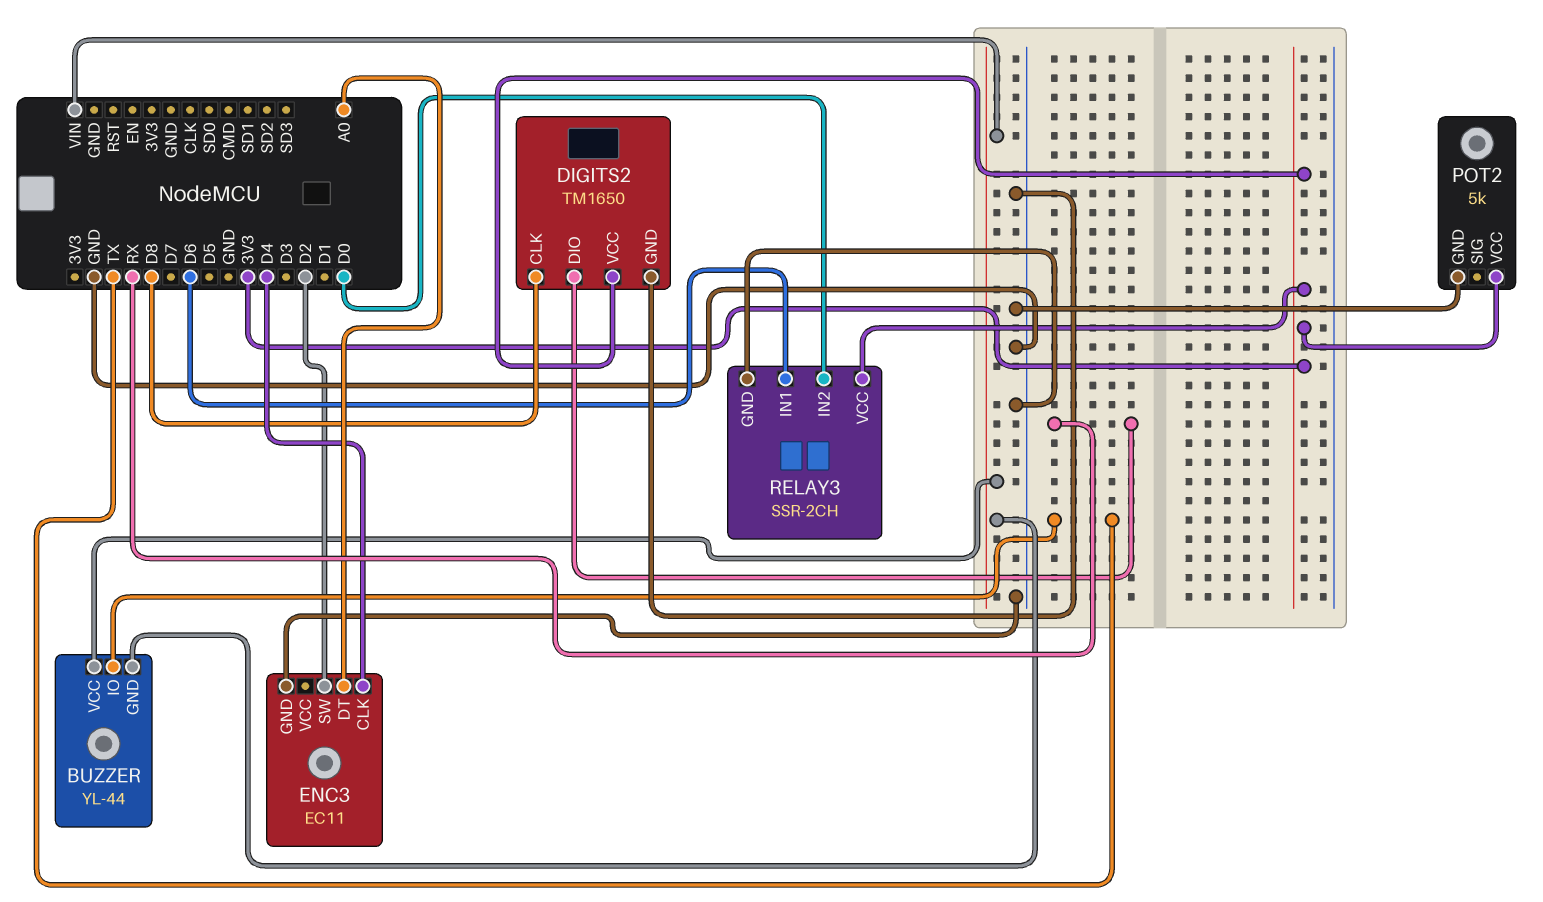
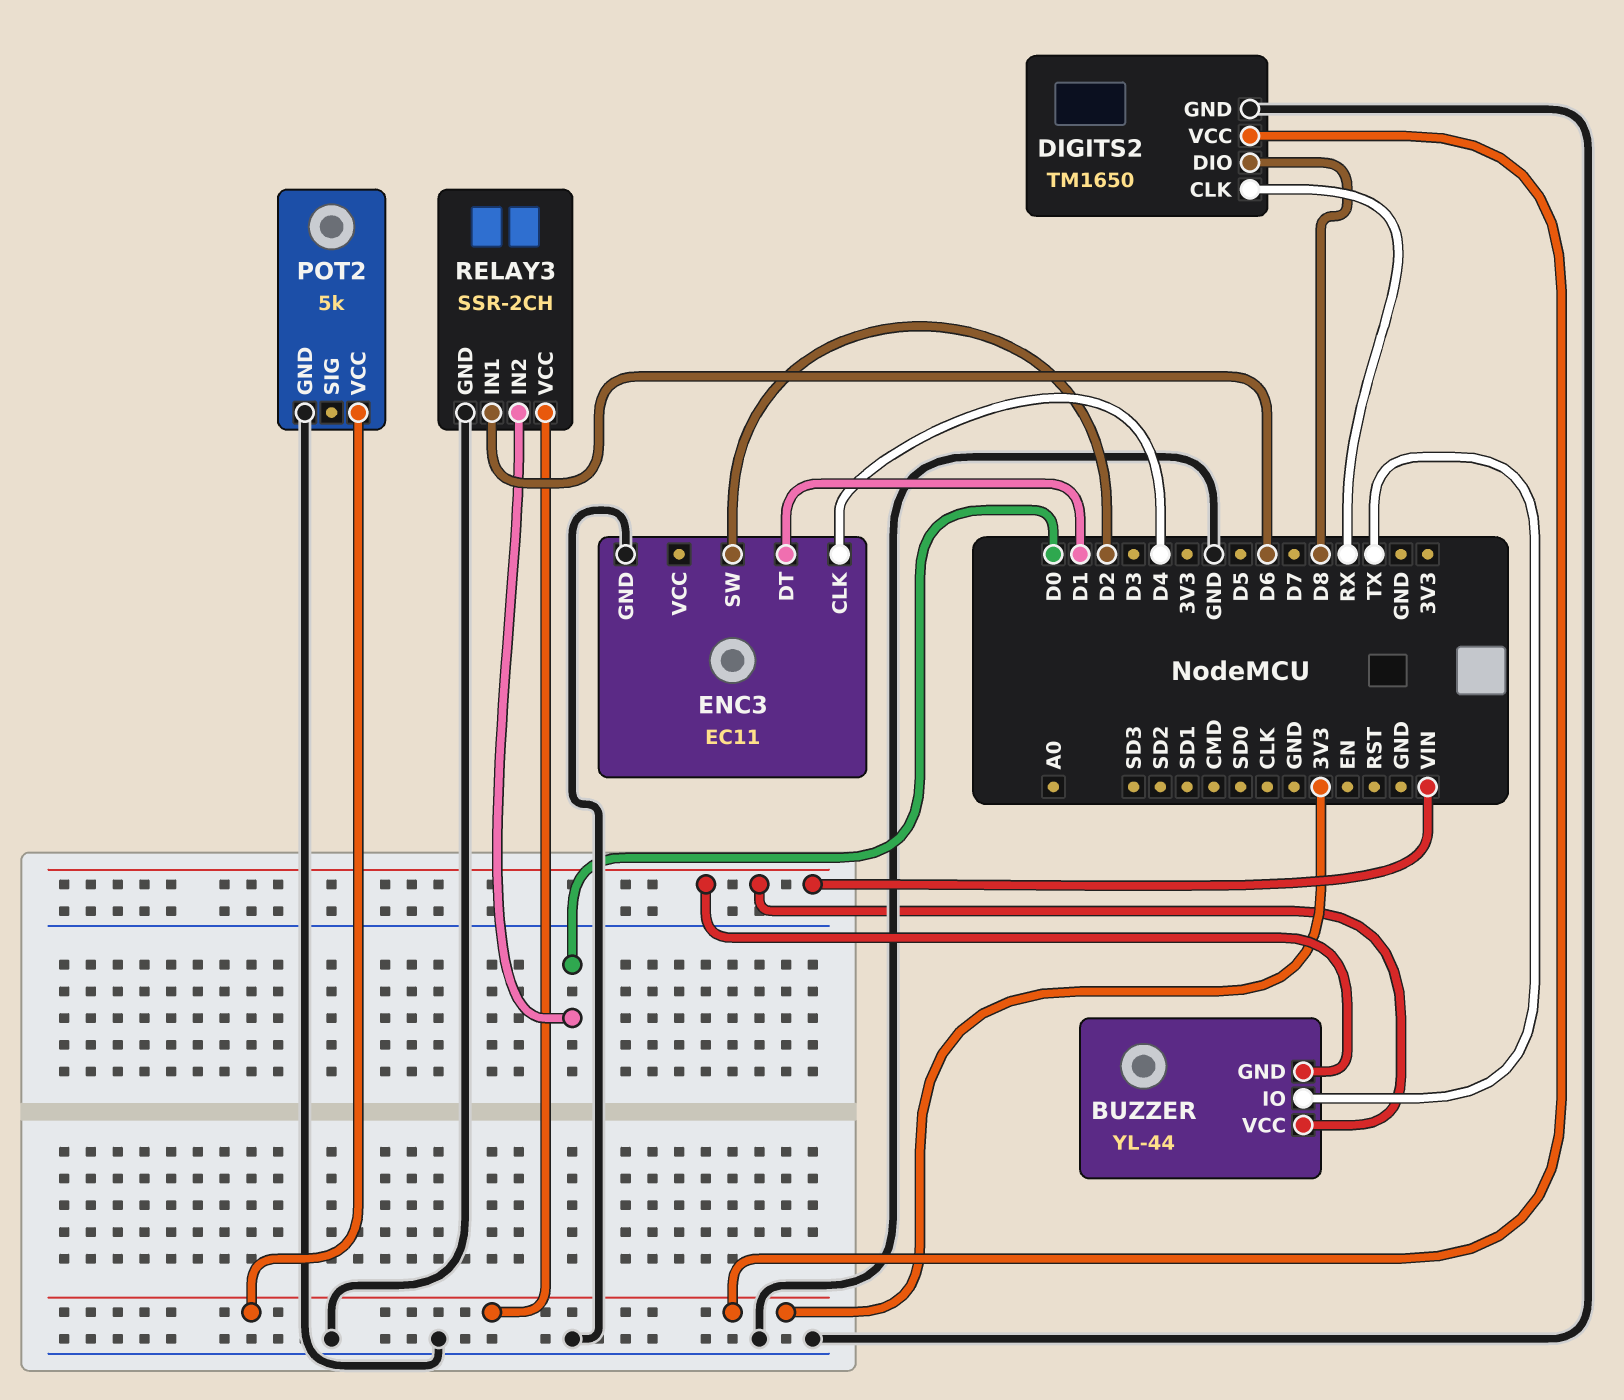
DIGITS2 pin CLK: D8 -> RX
DIGITS2 pin DIO: RX -> D8
ENC3 pin DT: A0 -> D1

